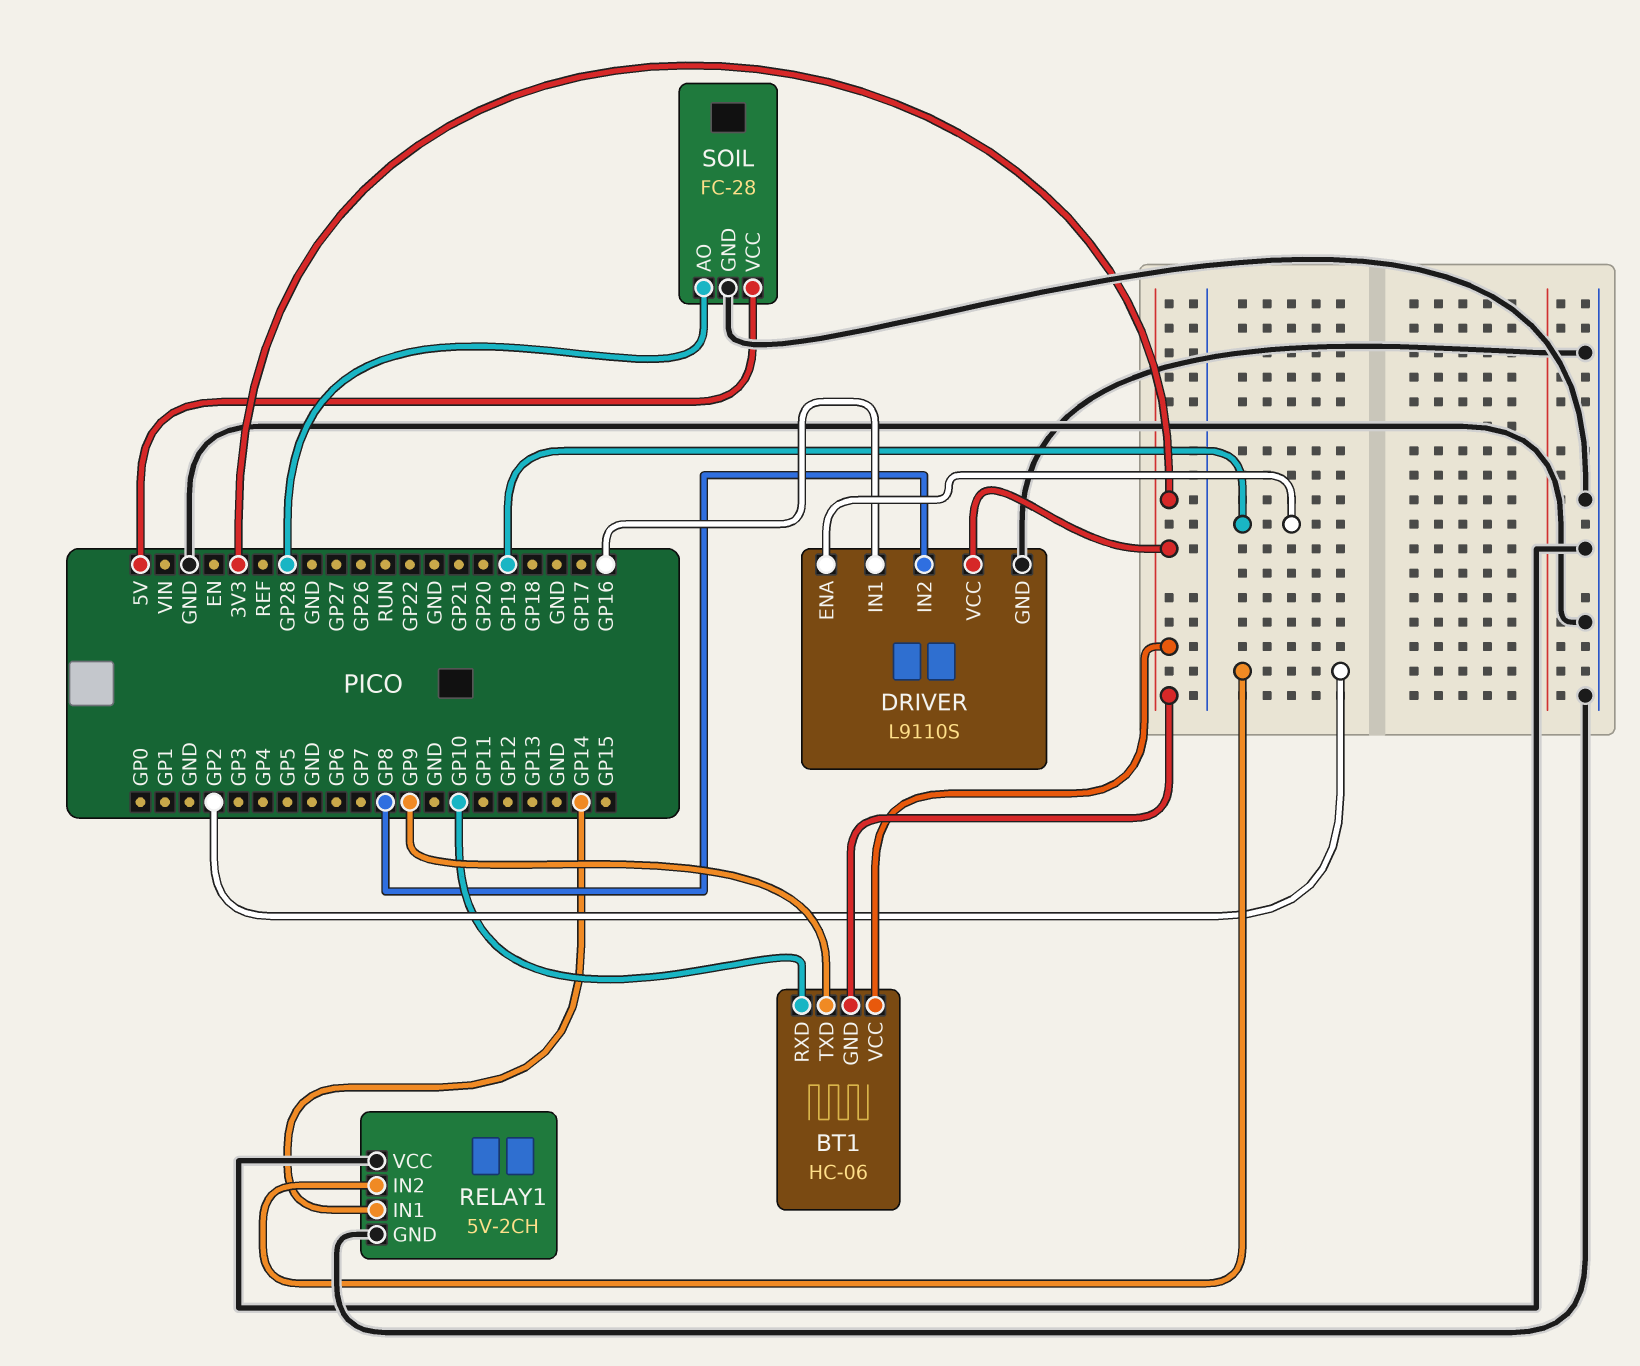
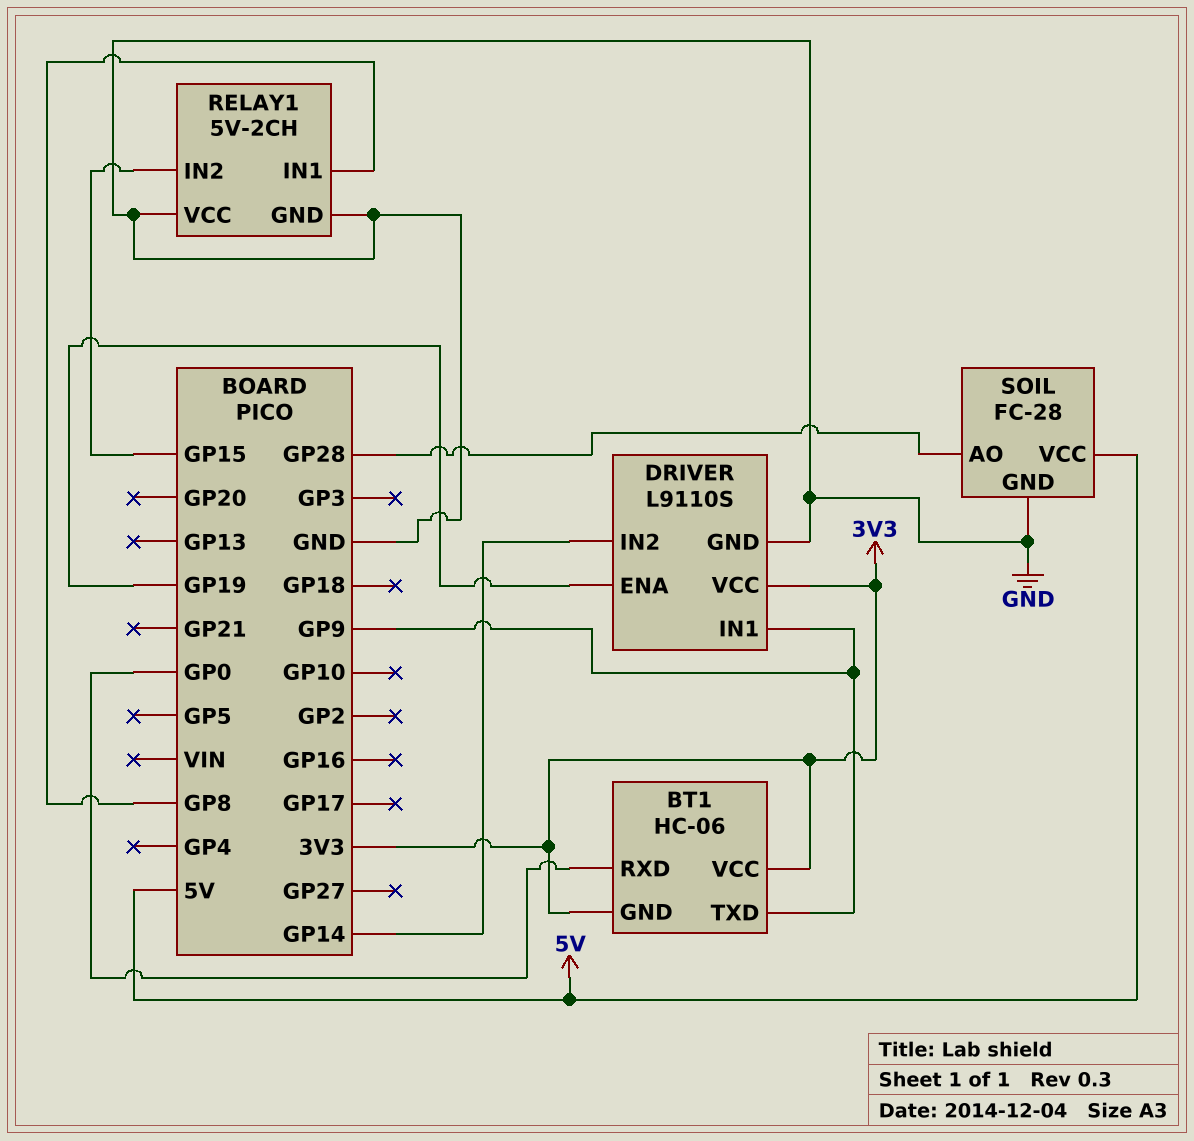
BT1 pin RXD: GP10 -> GP0
DRIVER pin IN1: GP16 -> GP9
DRIVER pin IN2: GP8 -> GP14
RELAY1 pin IN1: GP14 -> GP8
RELAY1 pin IN2: GP2 -> GP15

